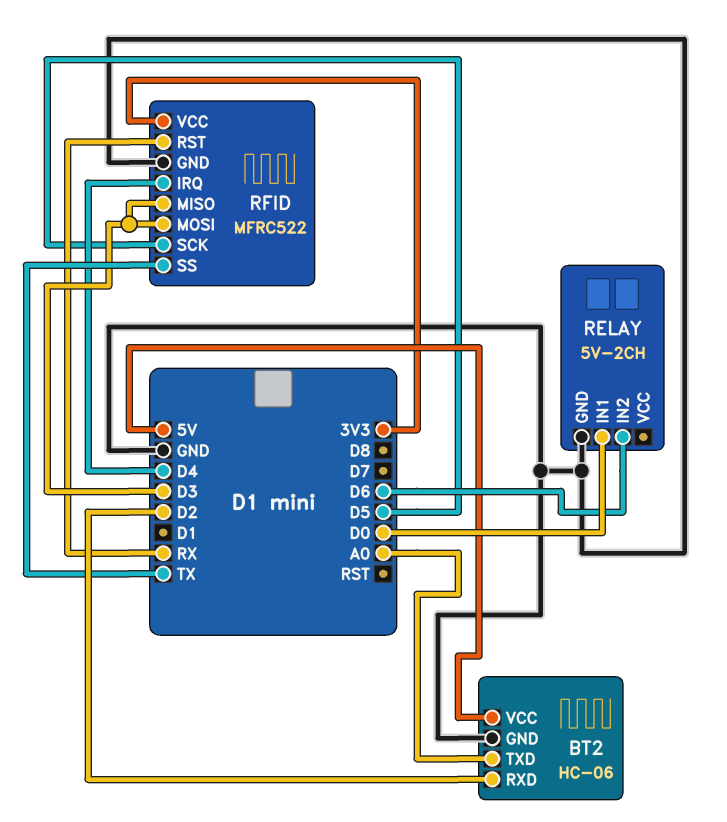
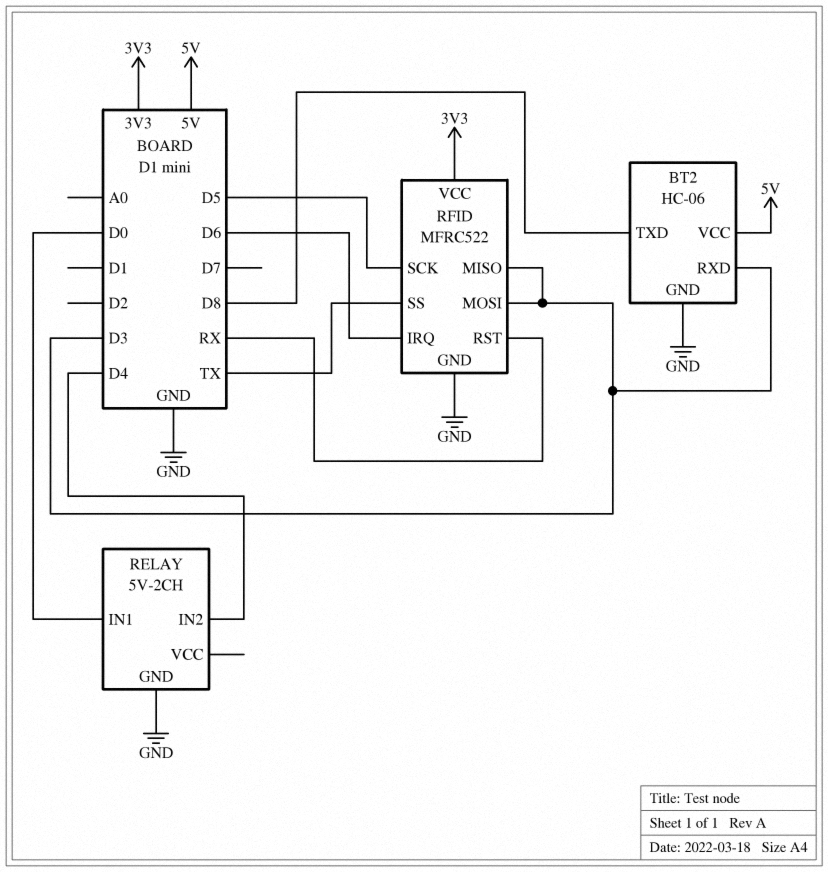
BT2 pin RXD: D2 -> D3
BT2 pin TXD: A0 -> D8
RELAY pin IN2: D6 -> D4
RFID pin IRQ: D4 -> D6

